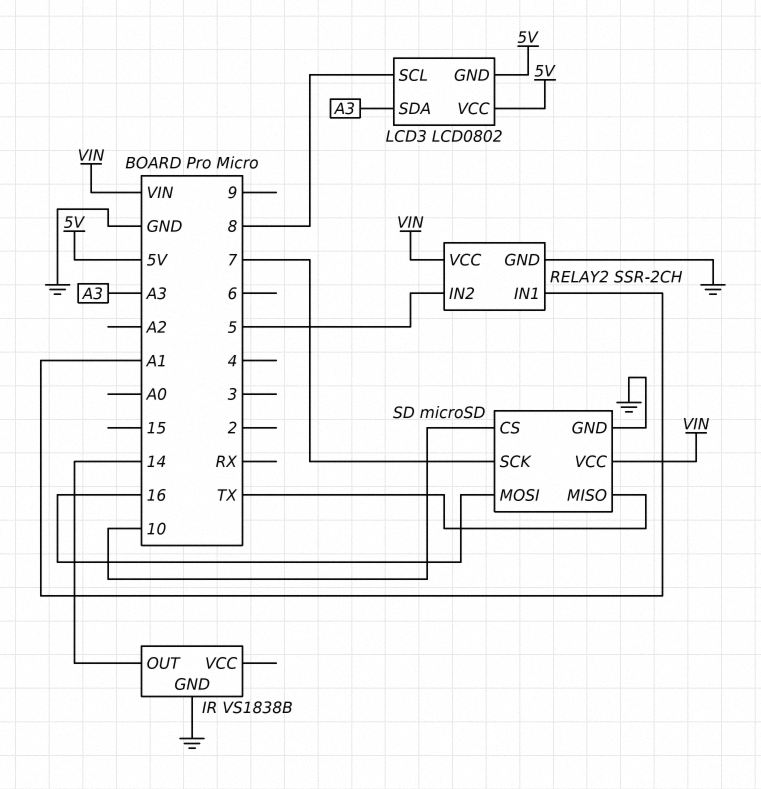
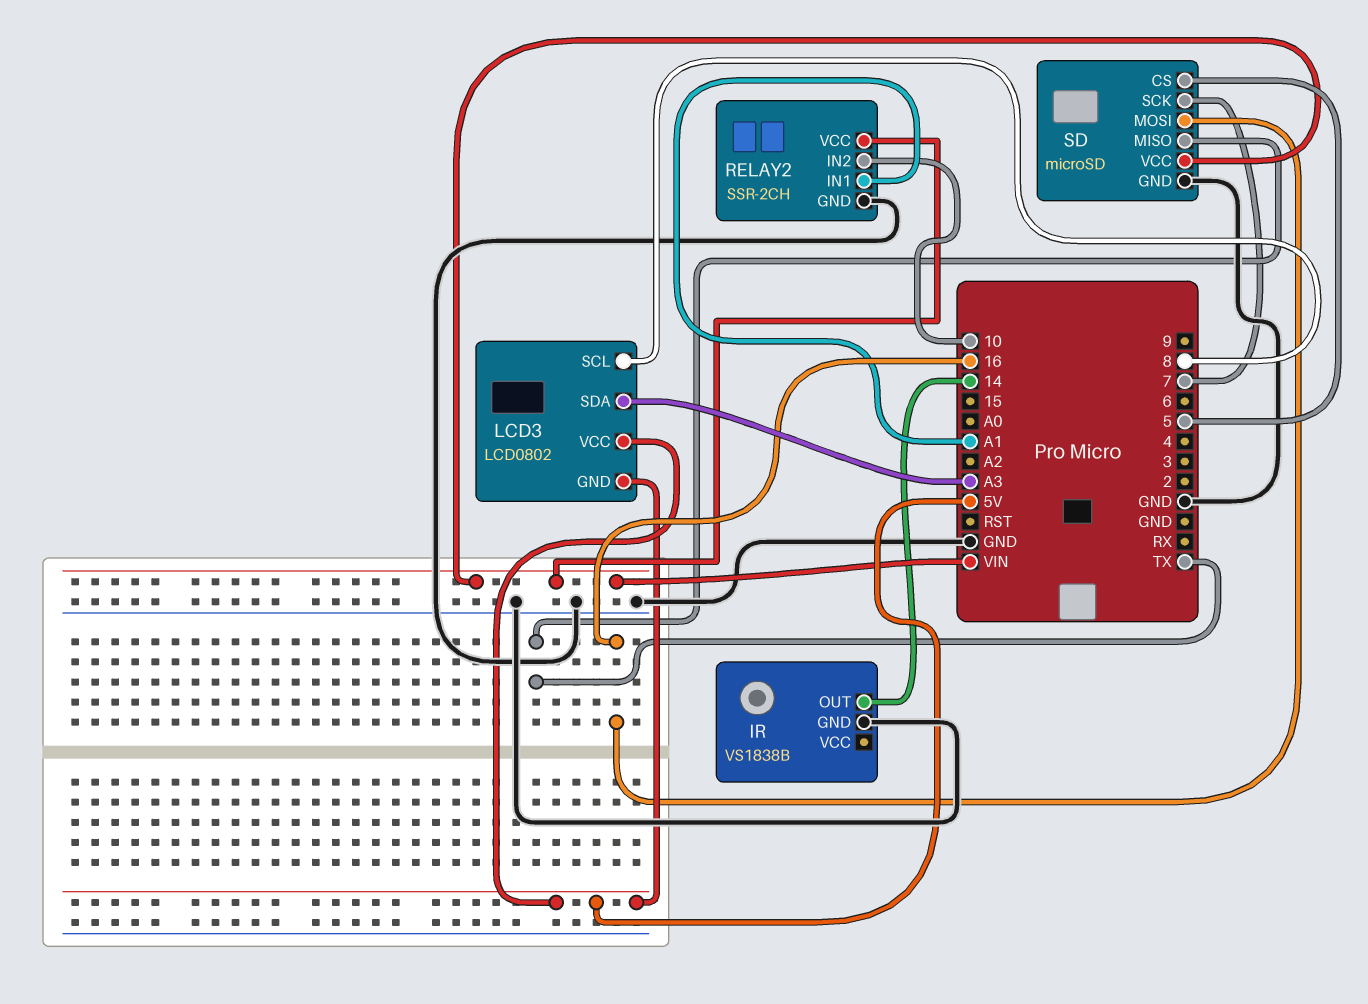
RELAY2 pin IN2: 5 -> 10
SD pin CS: 10 -> 5

